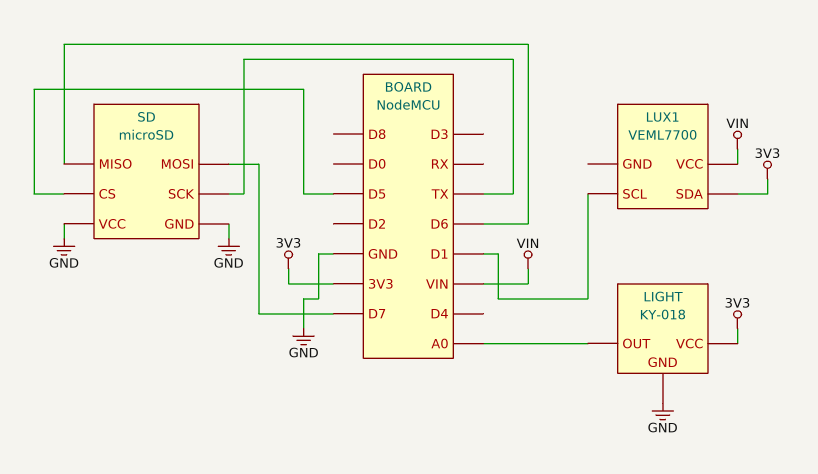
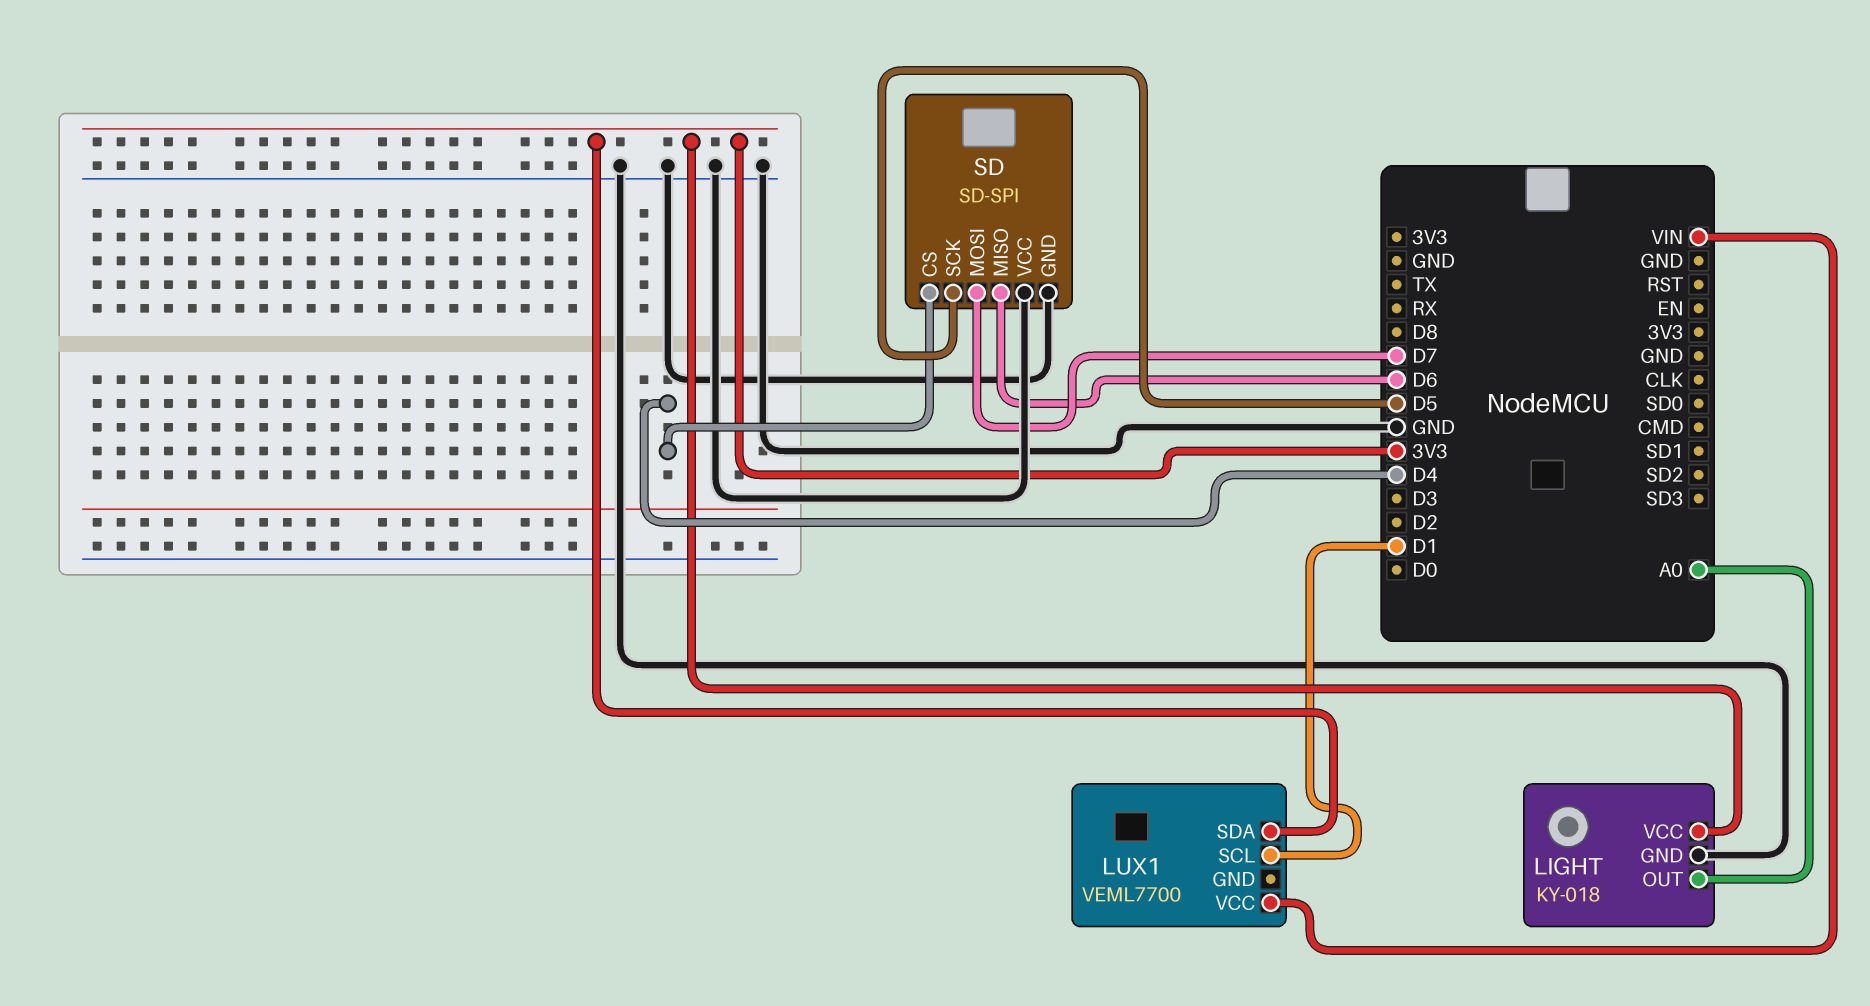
SD: microSD -> SD-SPI
SD pin CS: D5 -> D4
SD pin SCK: TX -> D5

